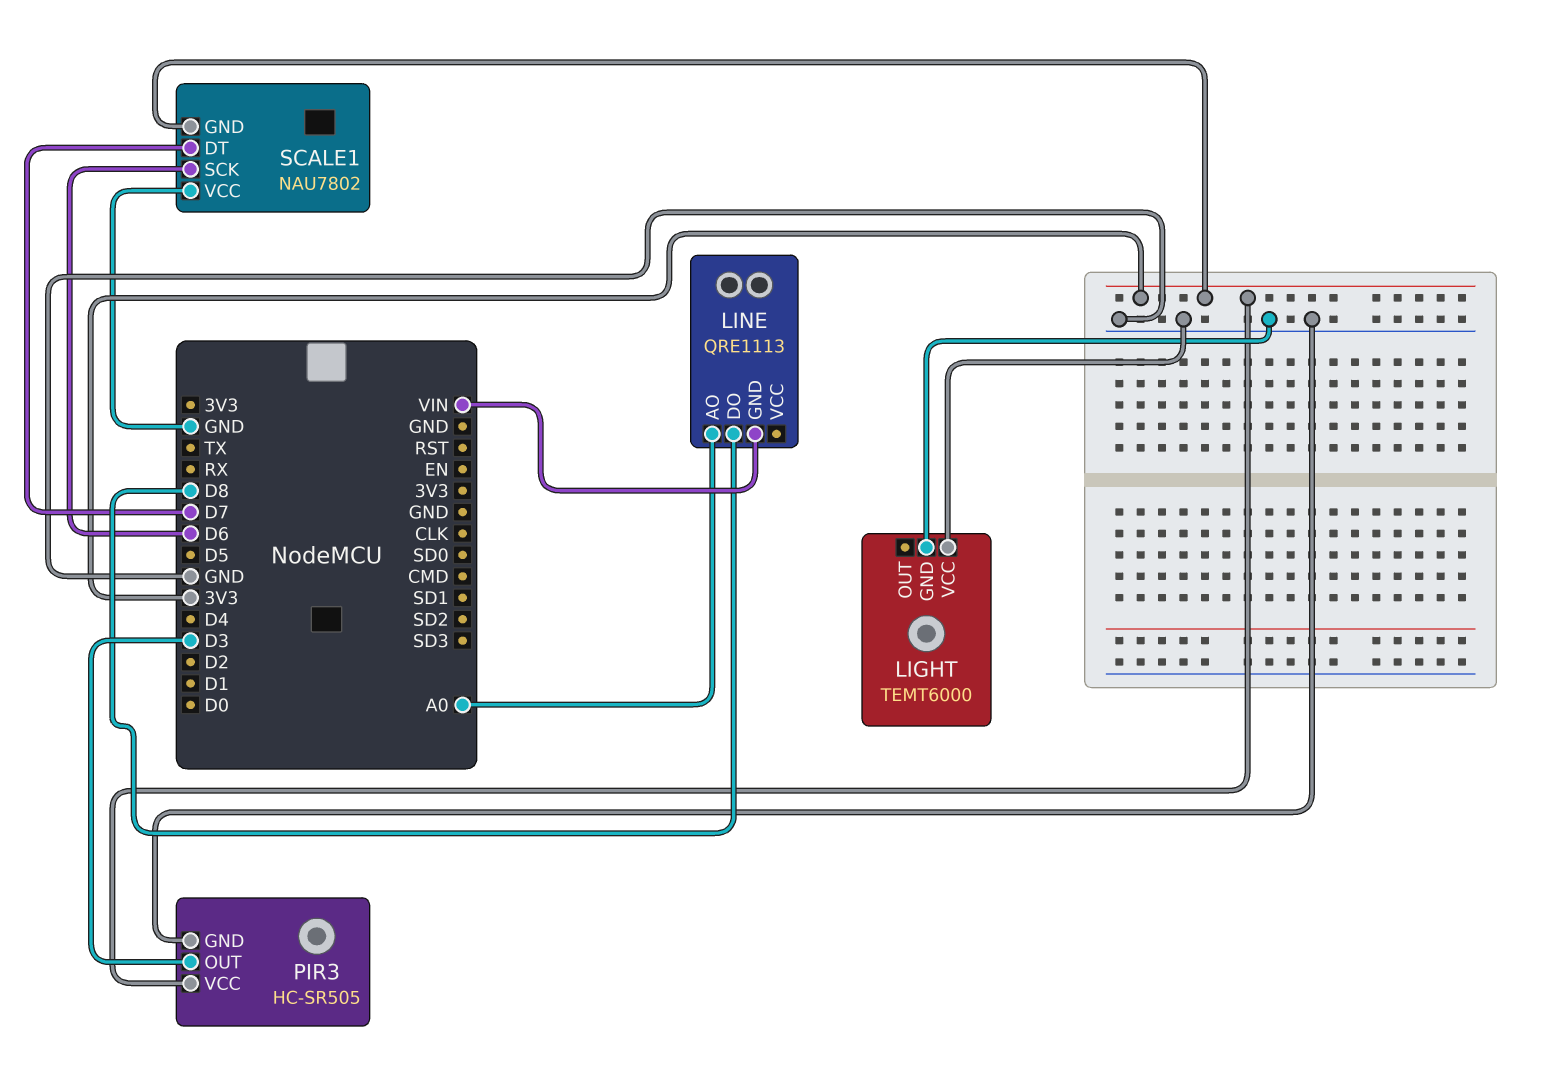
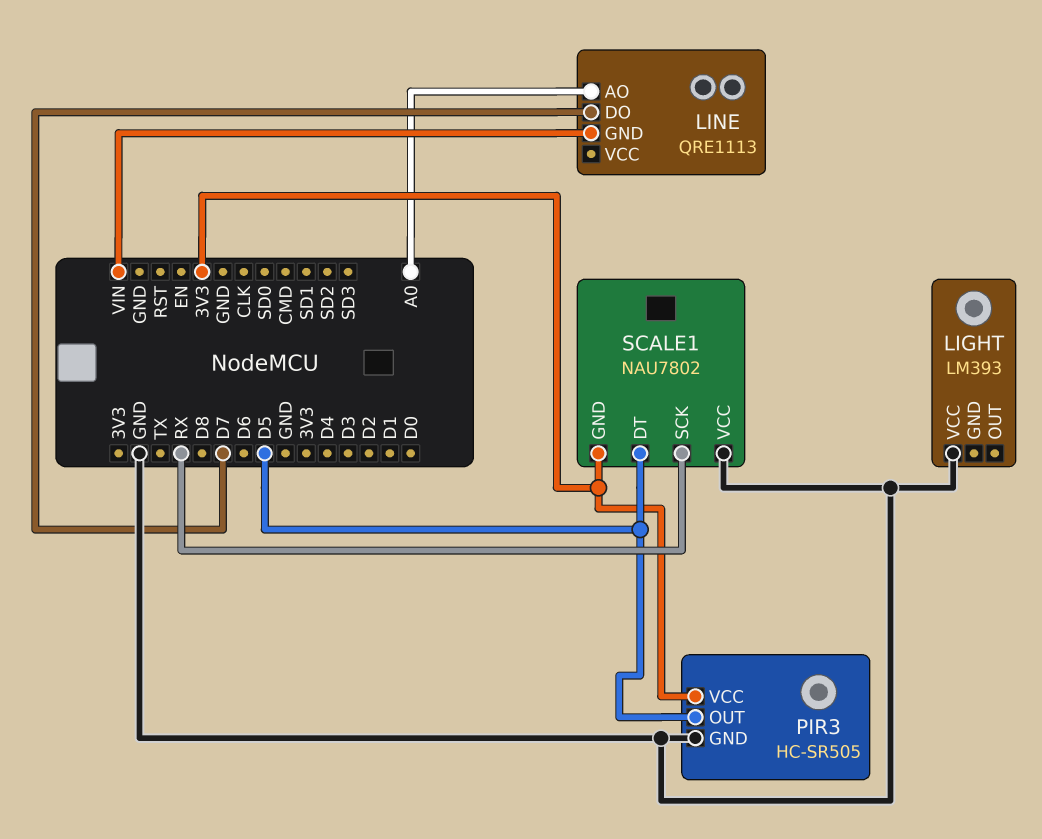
LIGHT: TEMT6000 -> LM393
LIGHT pin GND: GND -> none
LINE pin DO: D8 -> D7
PIR3 pin OUT: D3 -> D5
SCALE1 pin DT: D7 -> D5
SCALE1 pin SCK: D6 -> RX

